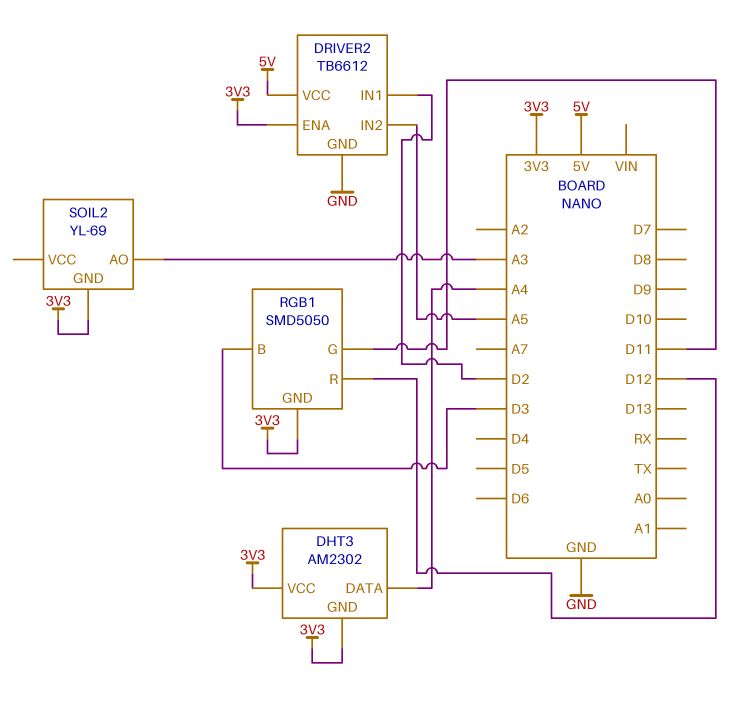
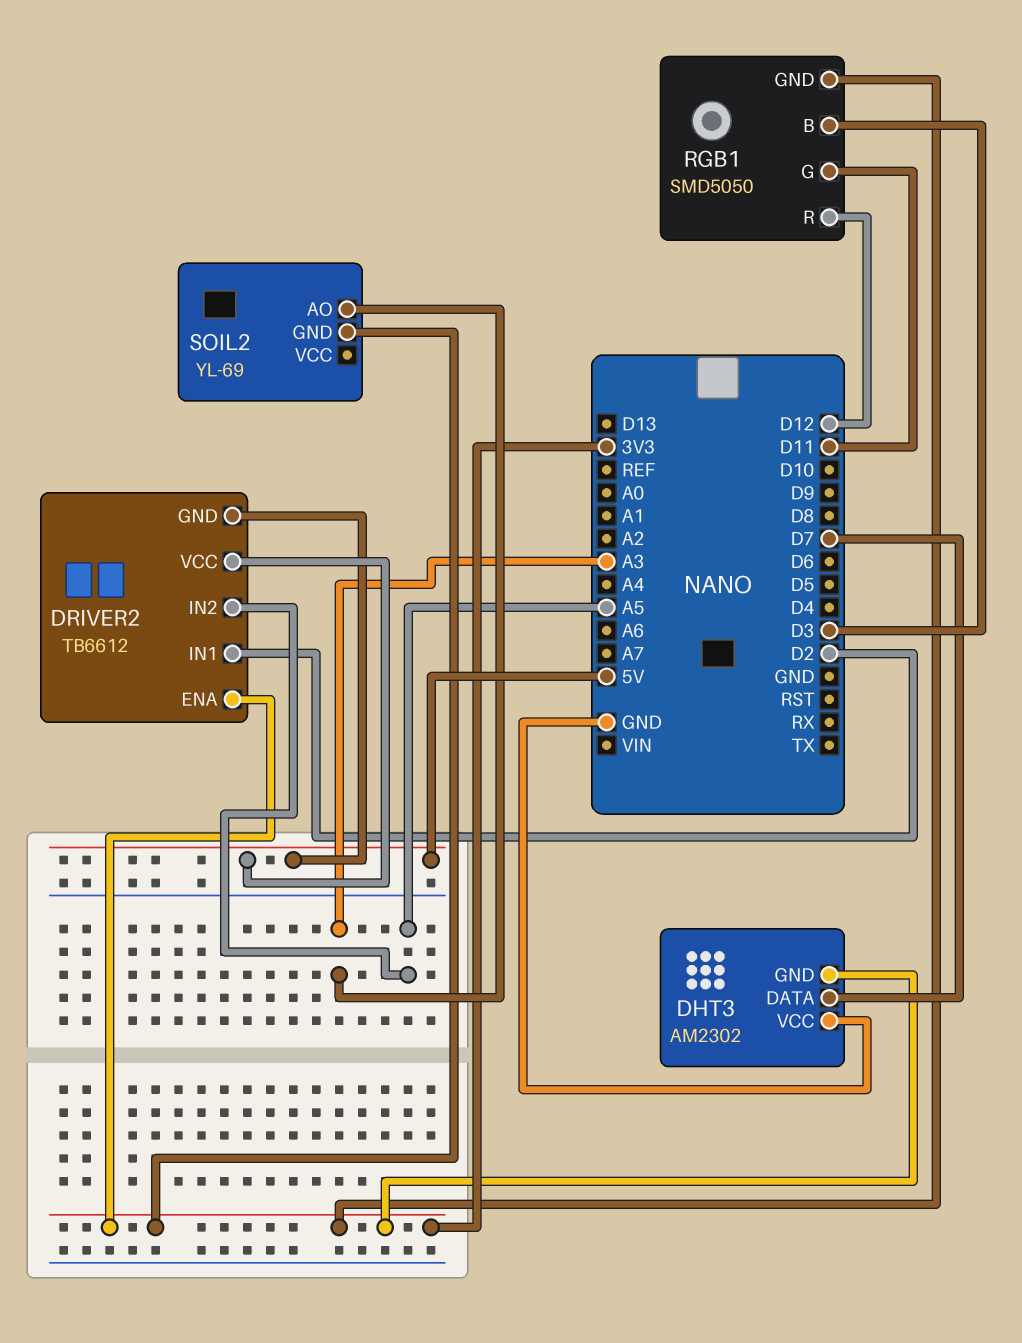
DHT3 pin DATA: A4 -> D7
DHT3 pin VCC: 3V3 -> GND
DRIVER2 pin GND: GND -> 5V

